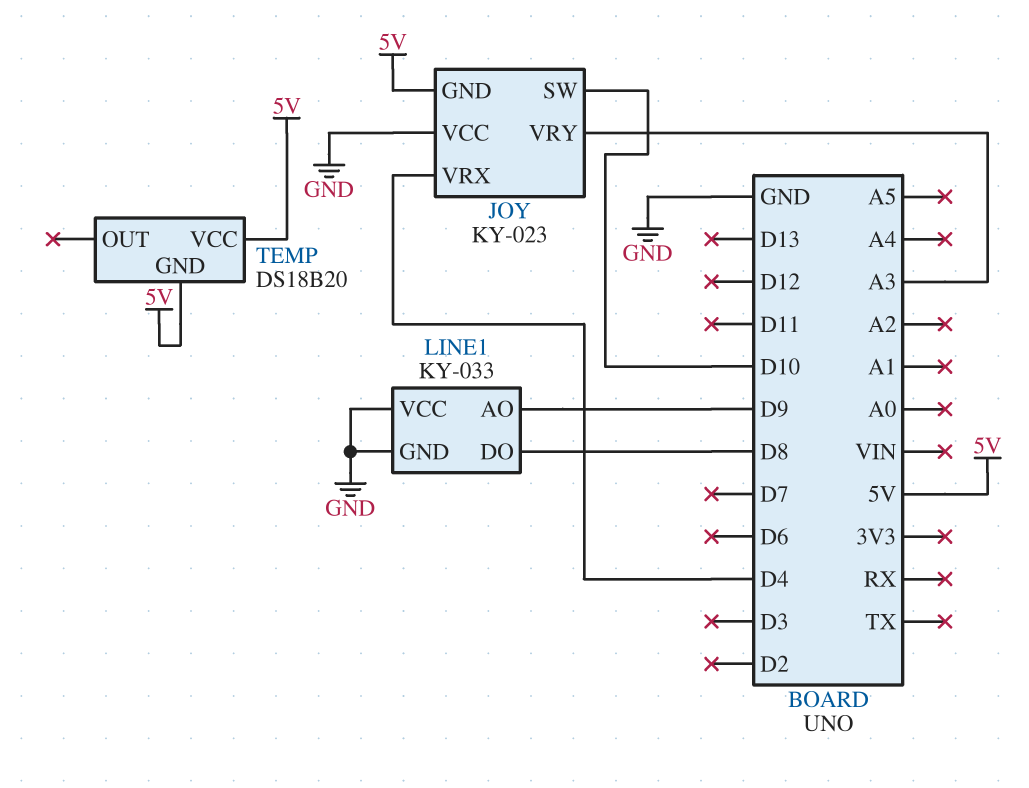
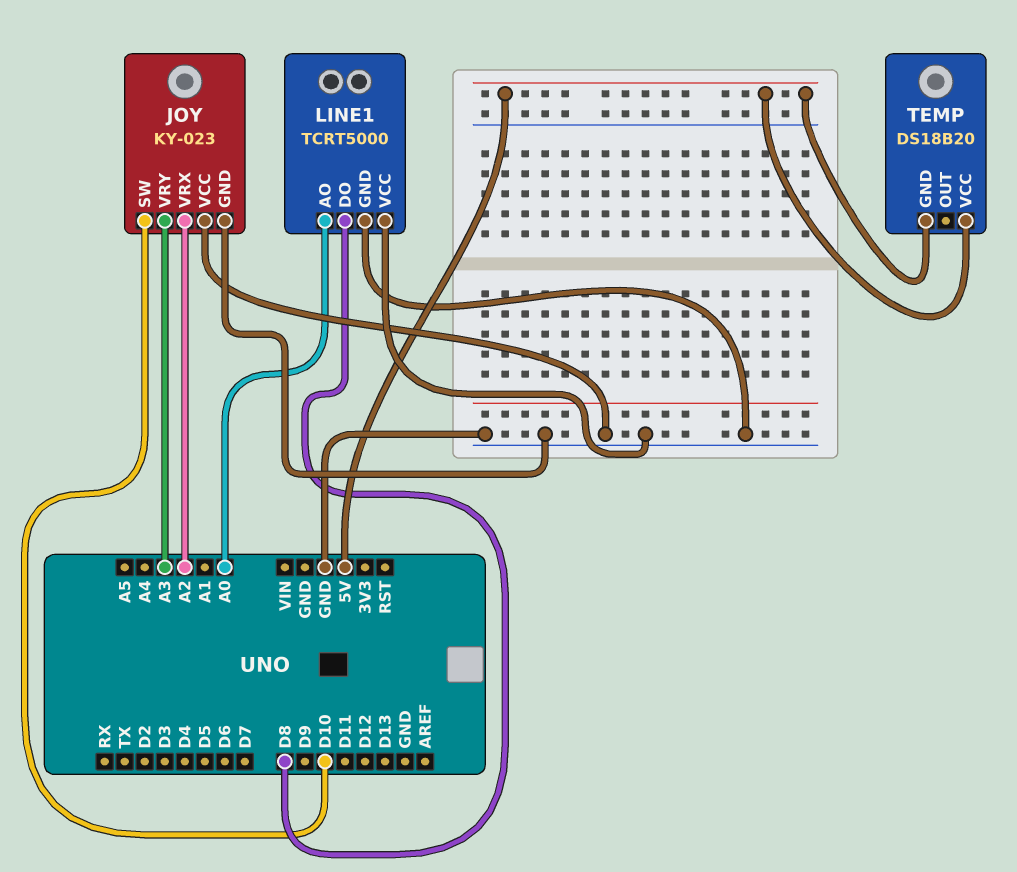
JOY pin GND: 5V -> GND
JOY pin VRX: D4 -> A2
LINE1: KY-033 -> TCRT5000
LINE1 pin AO: D9 -> A0

